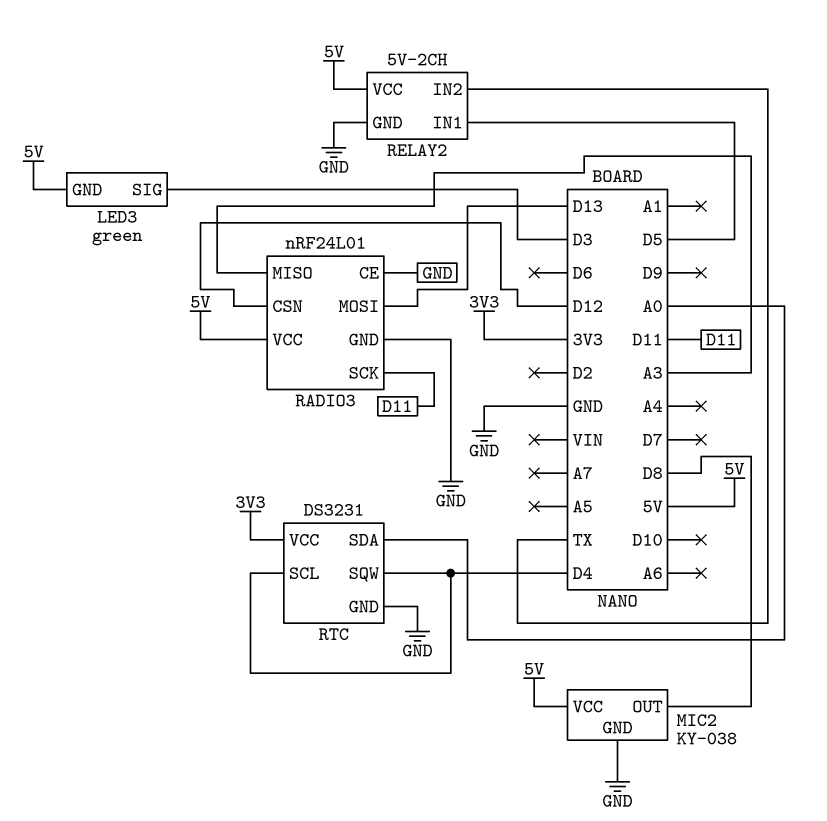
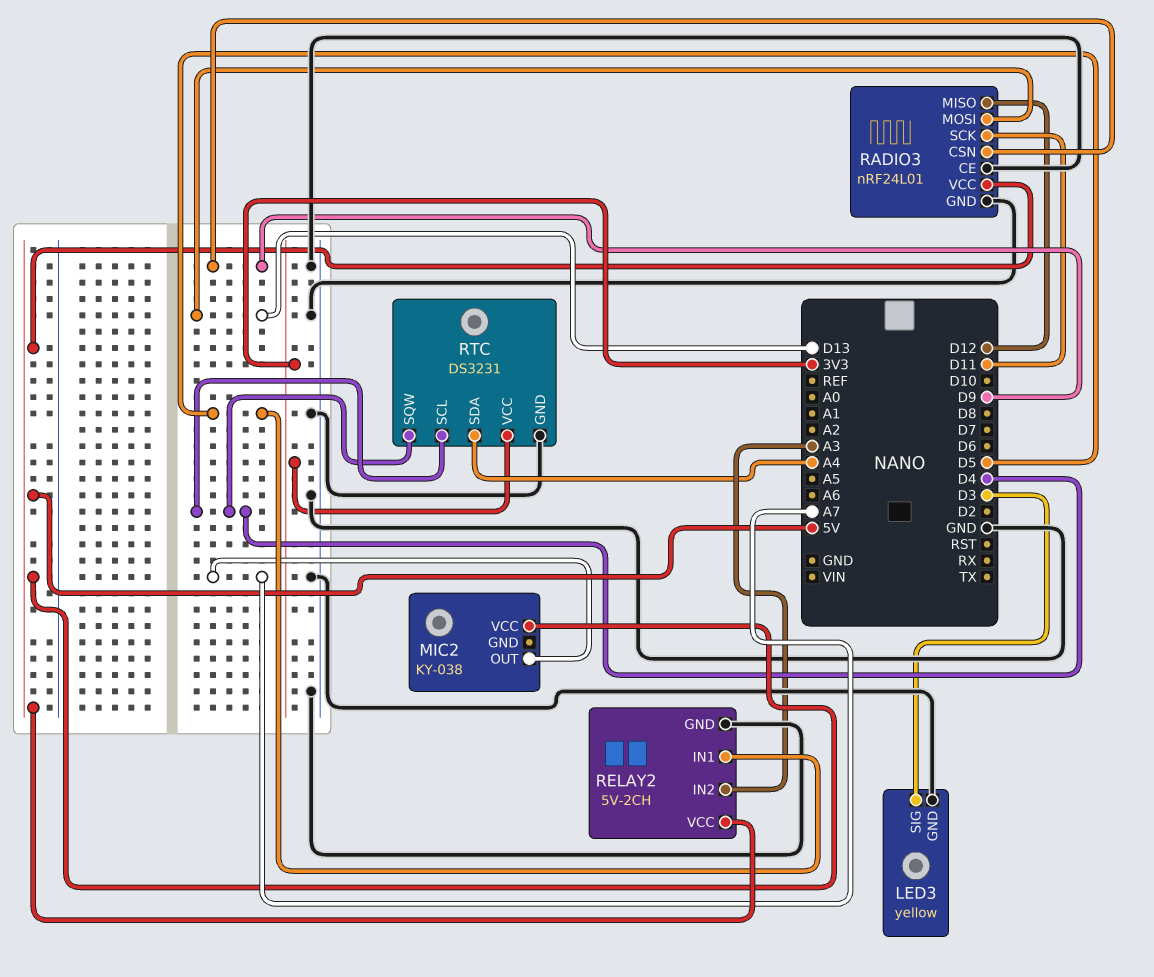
LED3: green -> yellow
LED3 pin GND: 5V -> GND
MIC2 pin GND: GND -> none
MIC2 pin OUT: D8 -> A7
RADIO3 pin CSN: D12 -> D9
RADIO3 pin MISO: A3 -> D12
RELAY2 pin IN2: TX -> A3
RTC pin SDA: A0 -> A4

